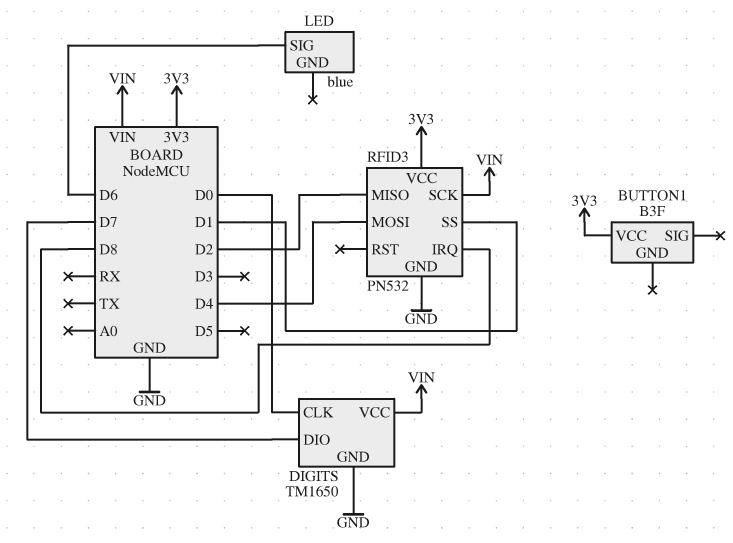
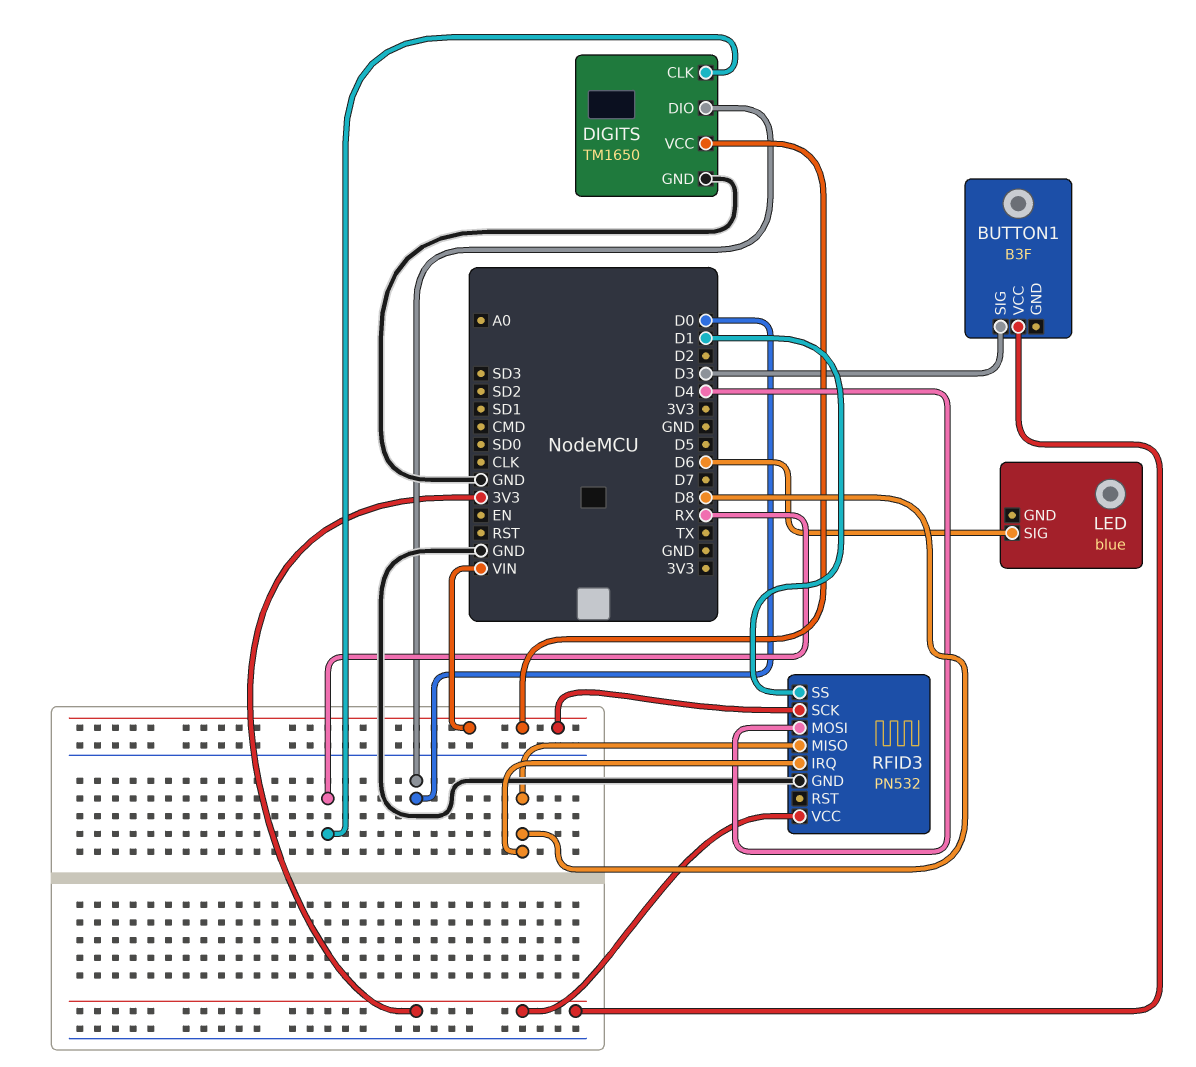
BUTTON1 pin SIG: none -> D3
DIGITS pin CLK: D0 -> RX
DIGITS pin DIO: D7 -> D0
RFID3 pin MISO: D2 -> D8

